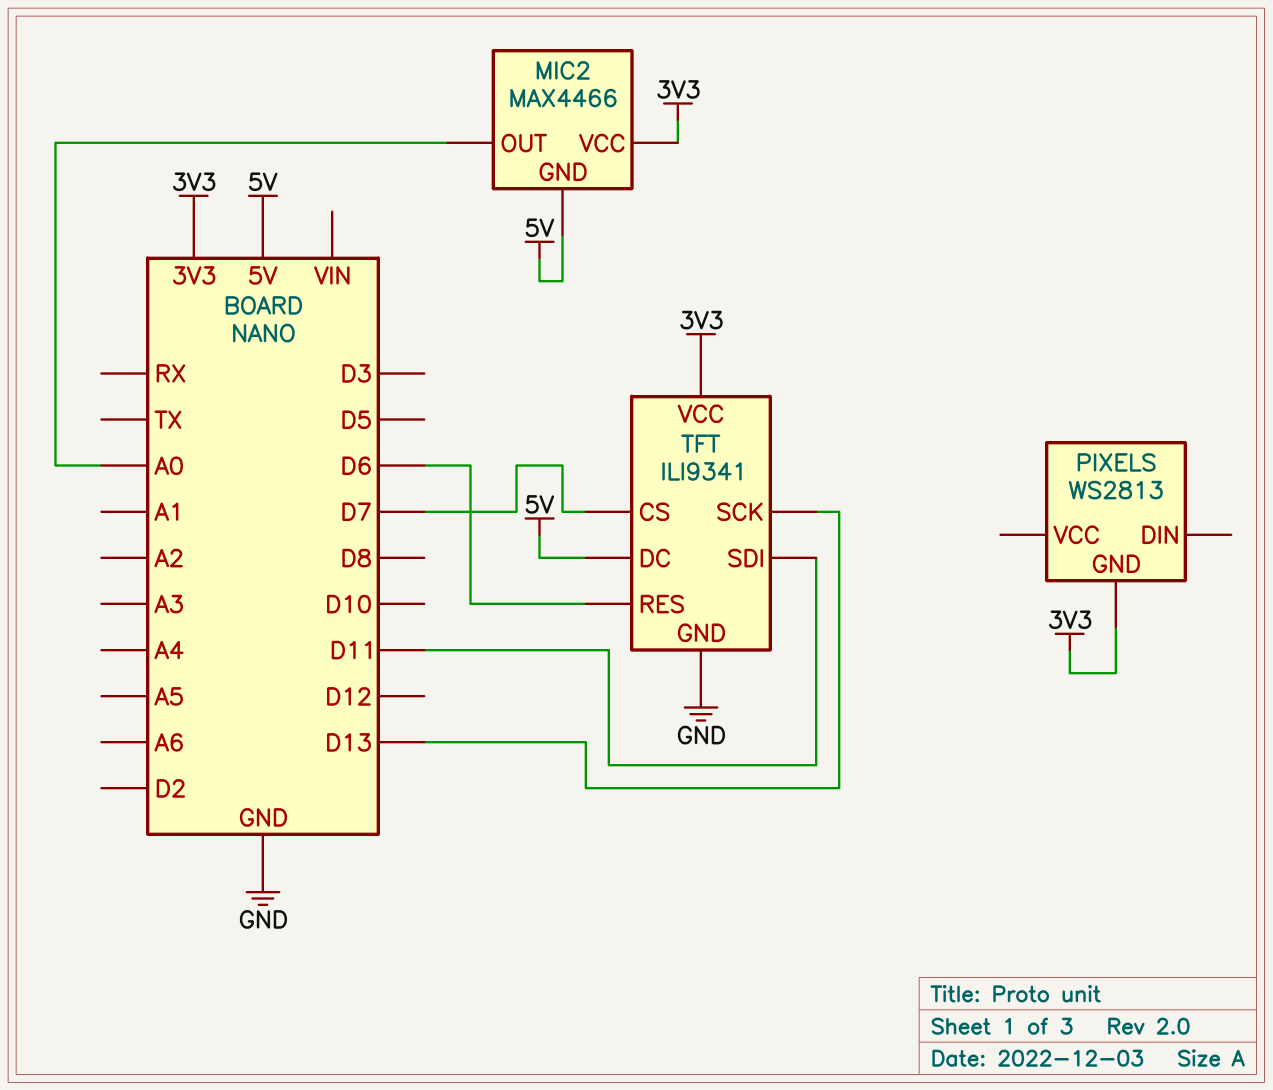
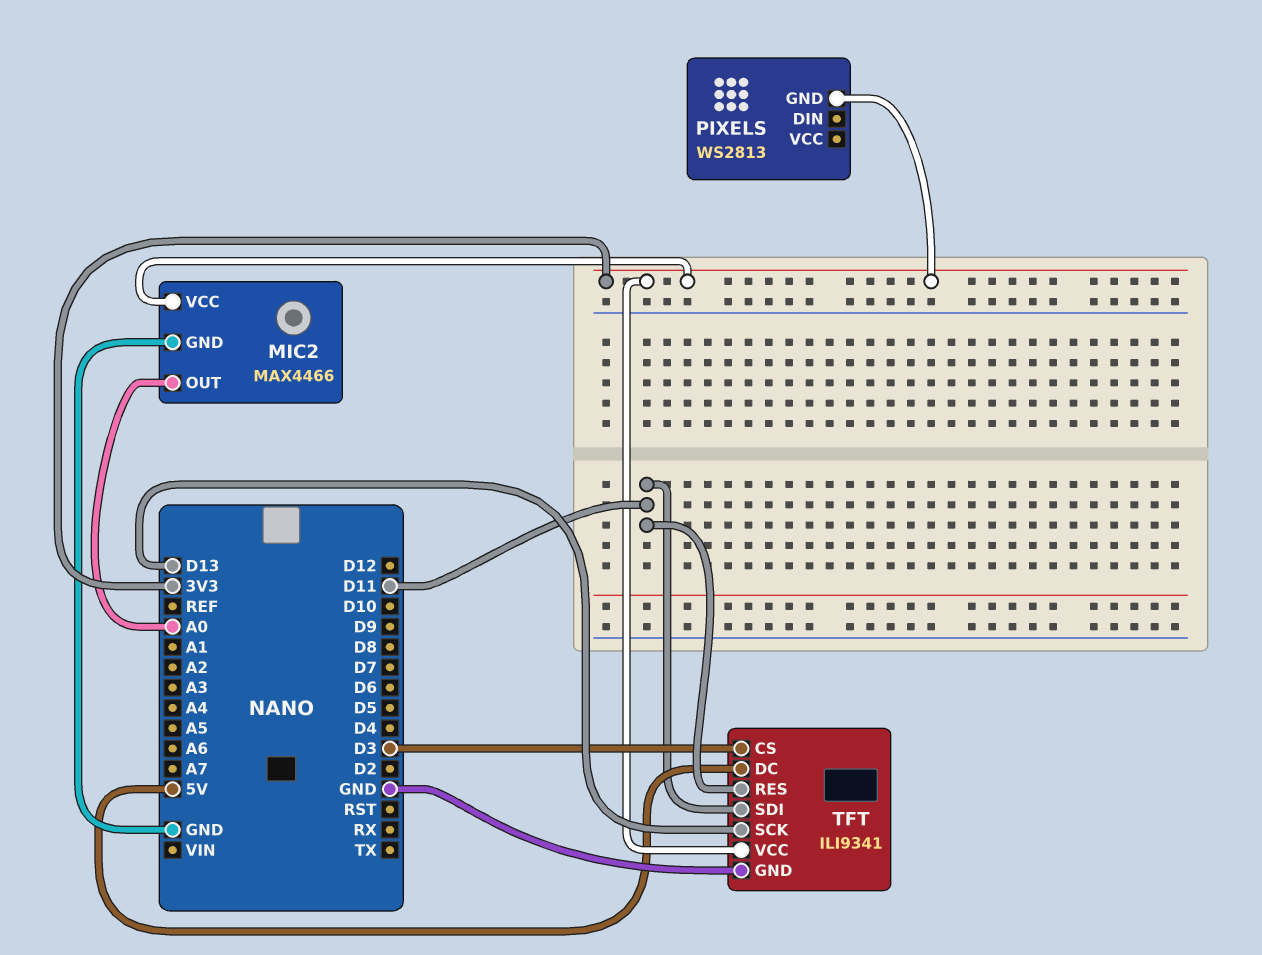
MIC2 pin GND: 5V -> GND
TFT pin CS: D7 -> D3
TFT pin RES: D6 -> D11

